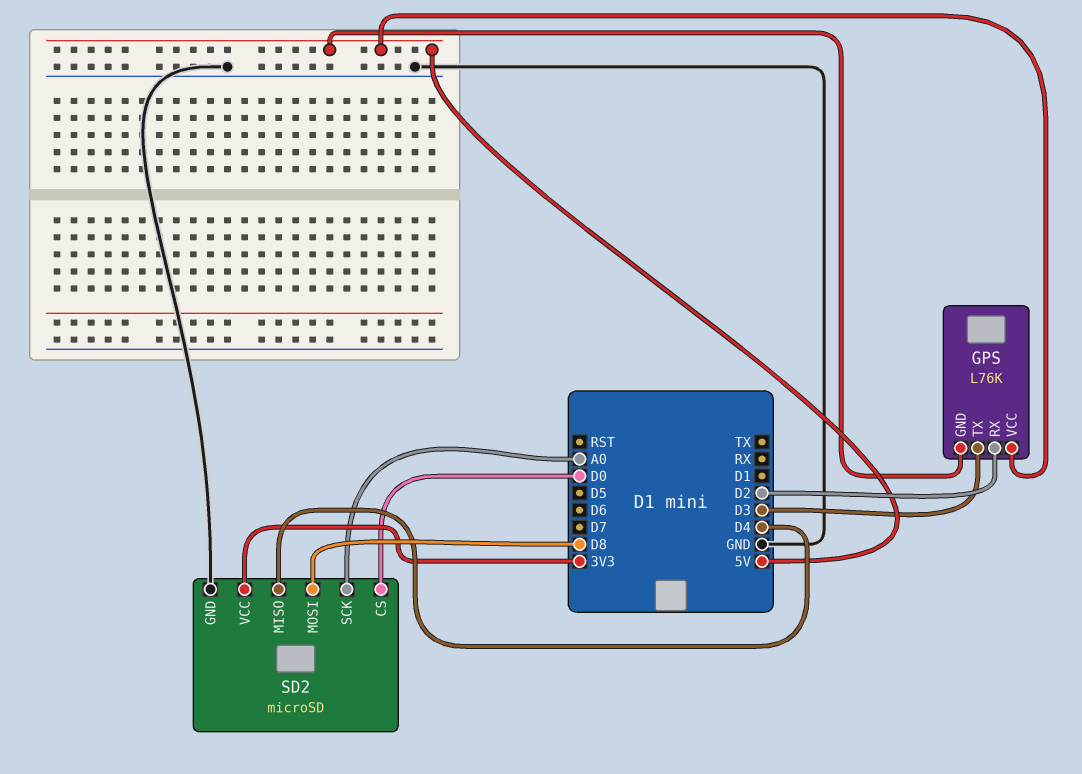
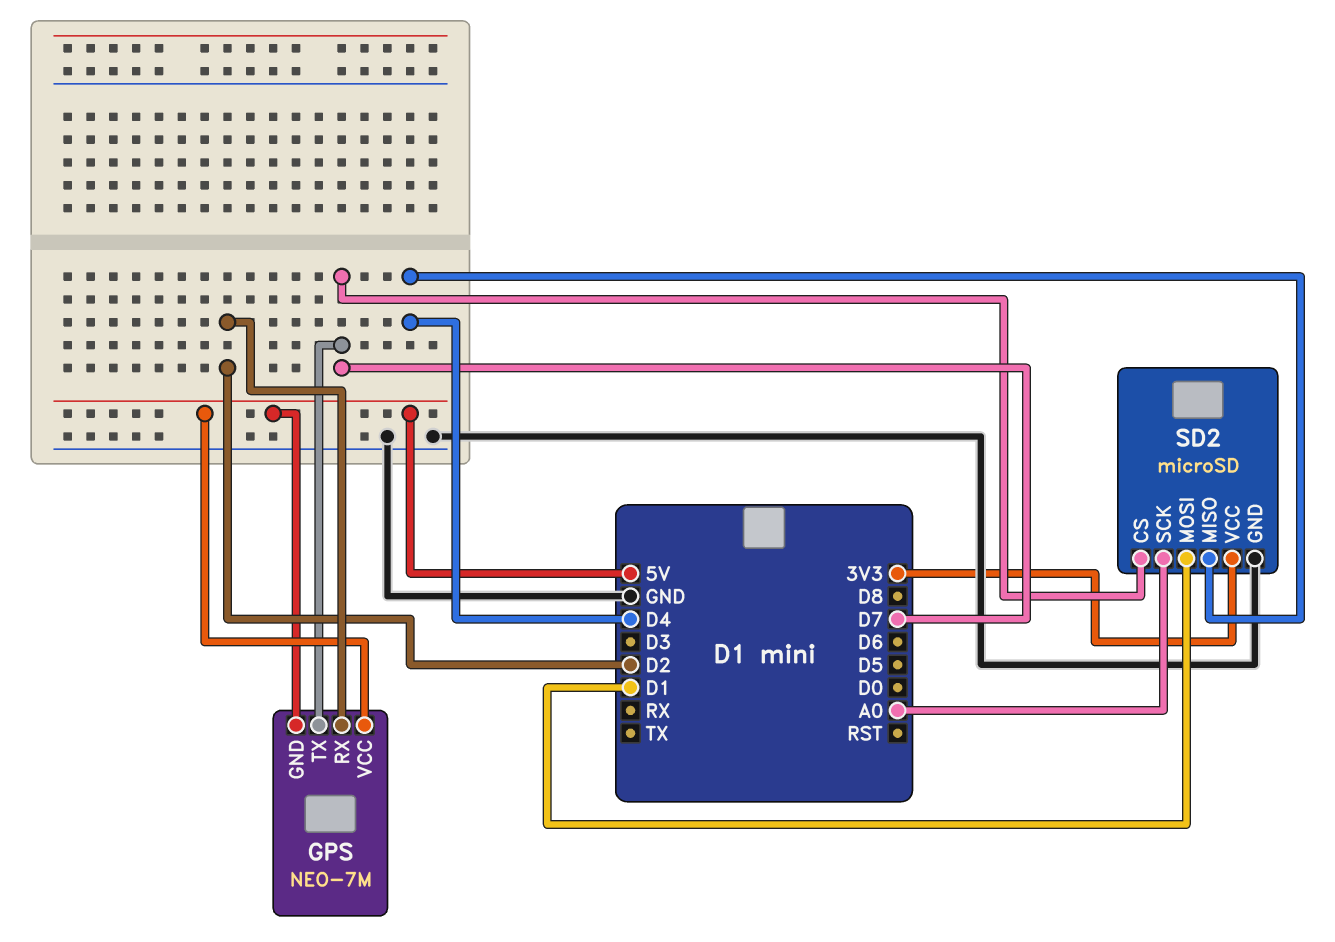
GPS: L76K -> NEO-7M
GPS pin TX: D3 -> D7
SD2 pin CS: D0 -> D7
SD2 pin MOSI: D8 -> D1

